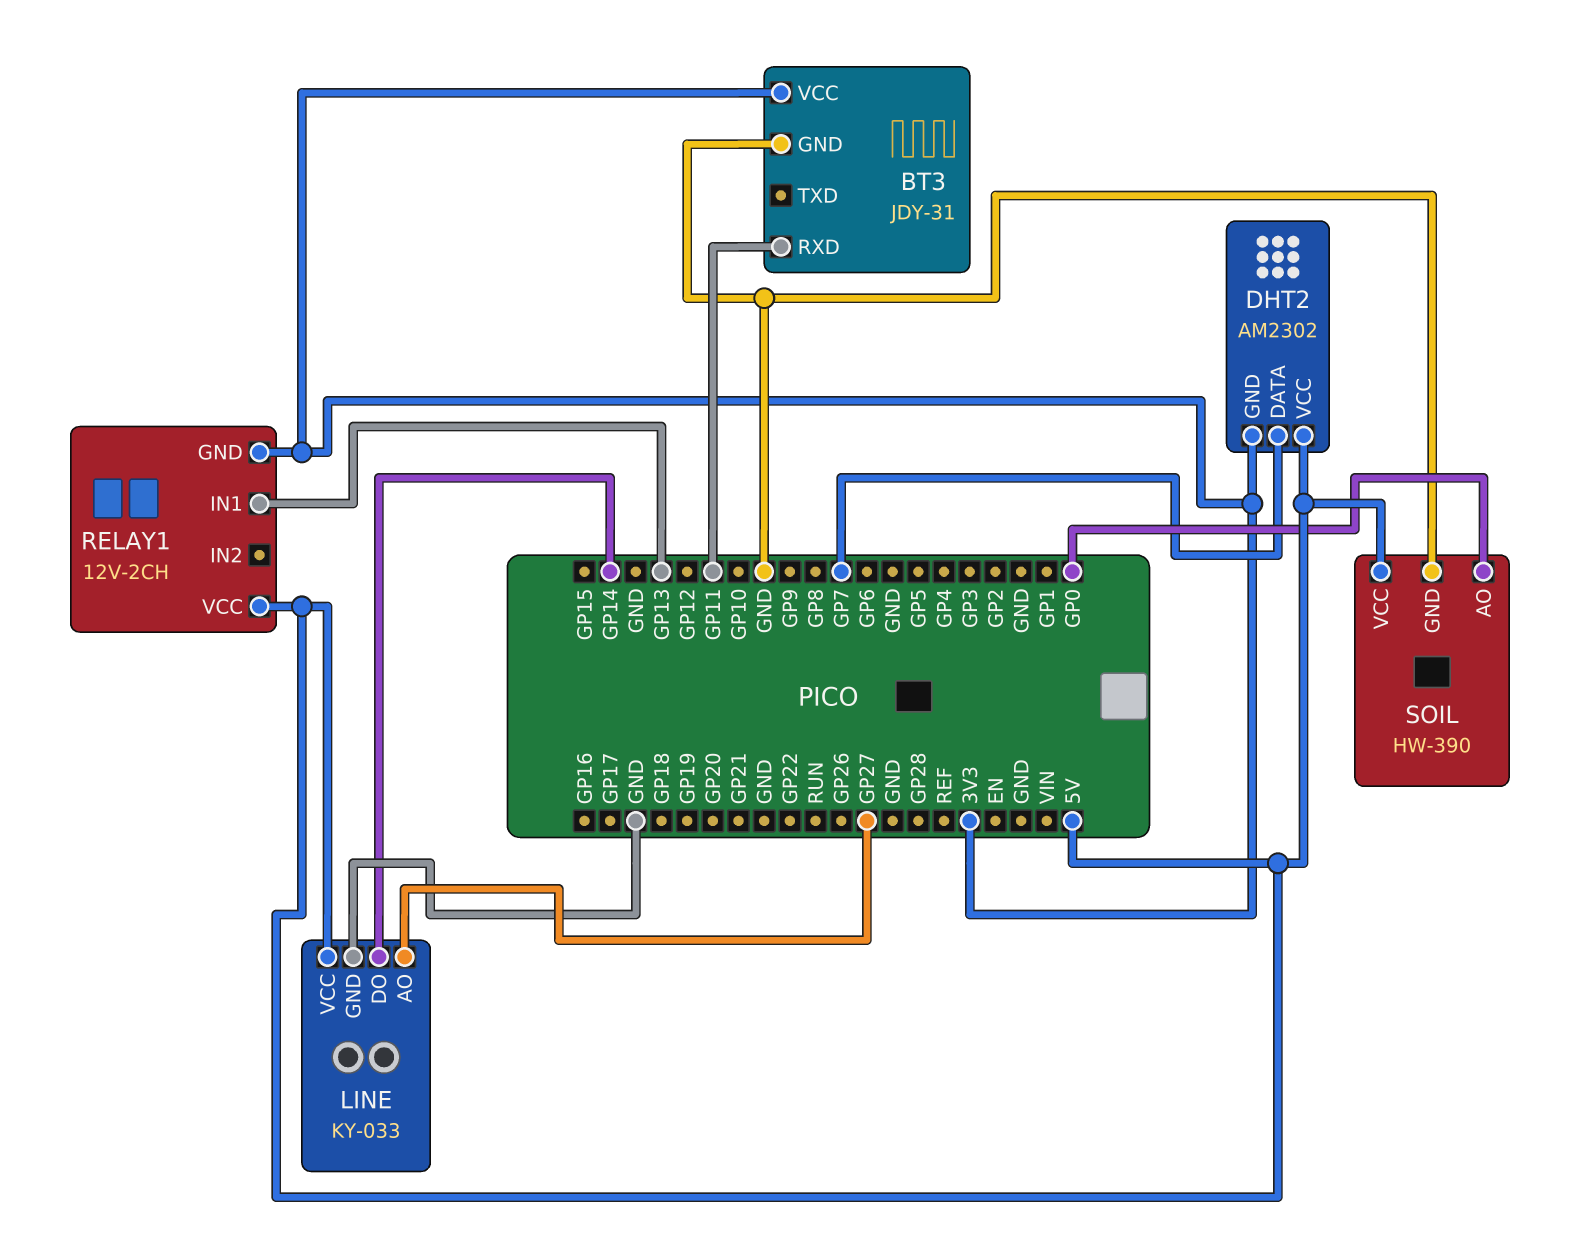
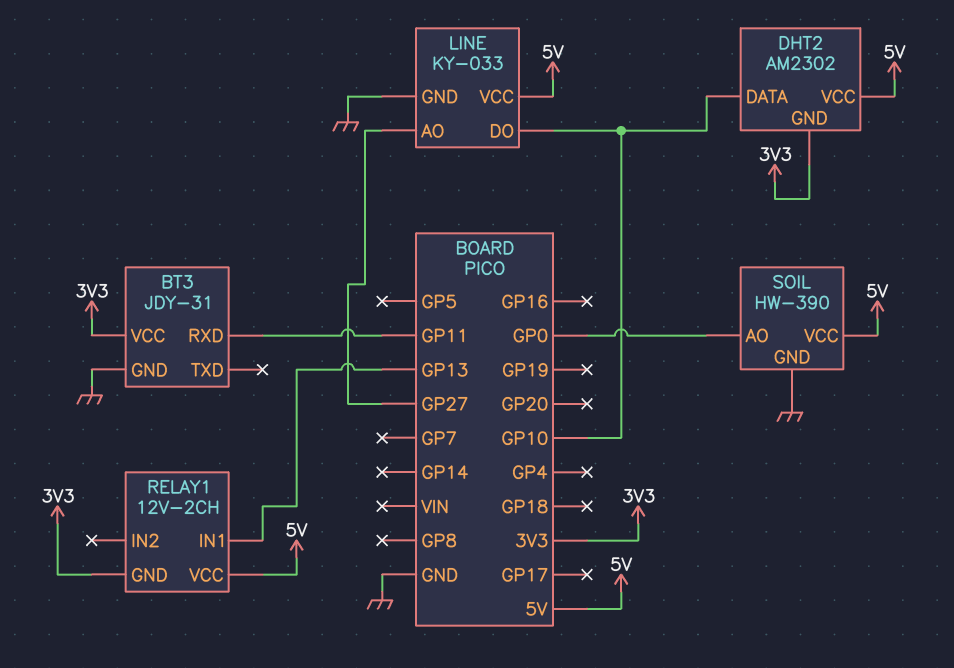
DHT2 pin DATA: GP7 -> GP10
LINE pin DO: GP14 -> GP10

